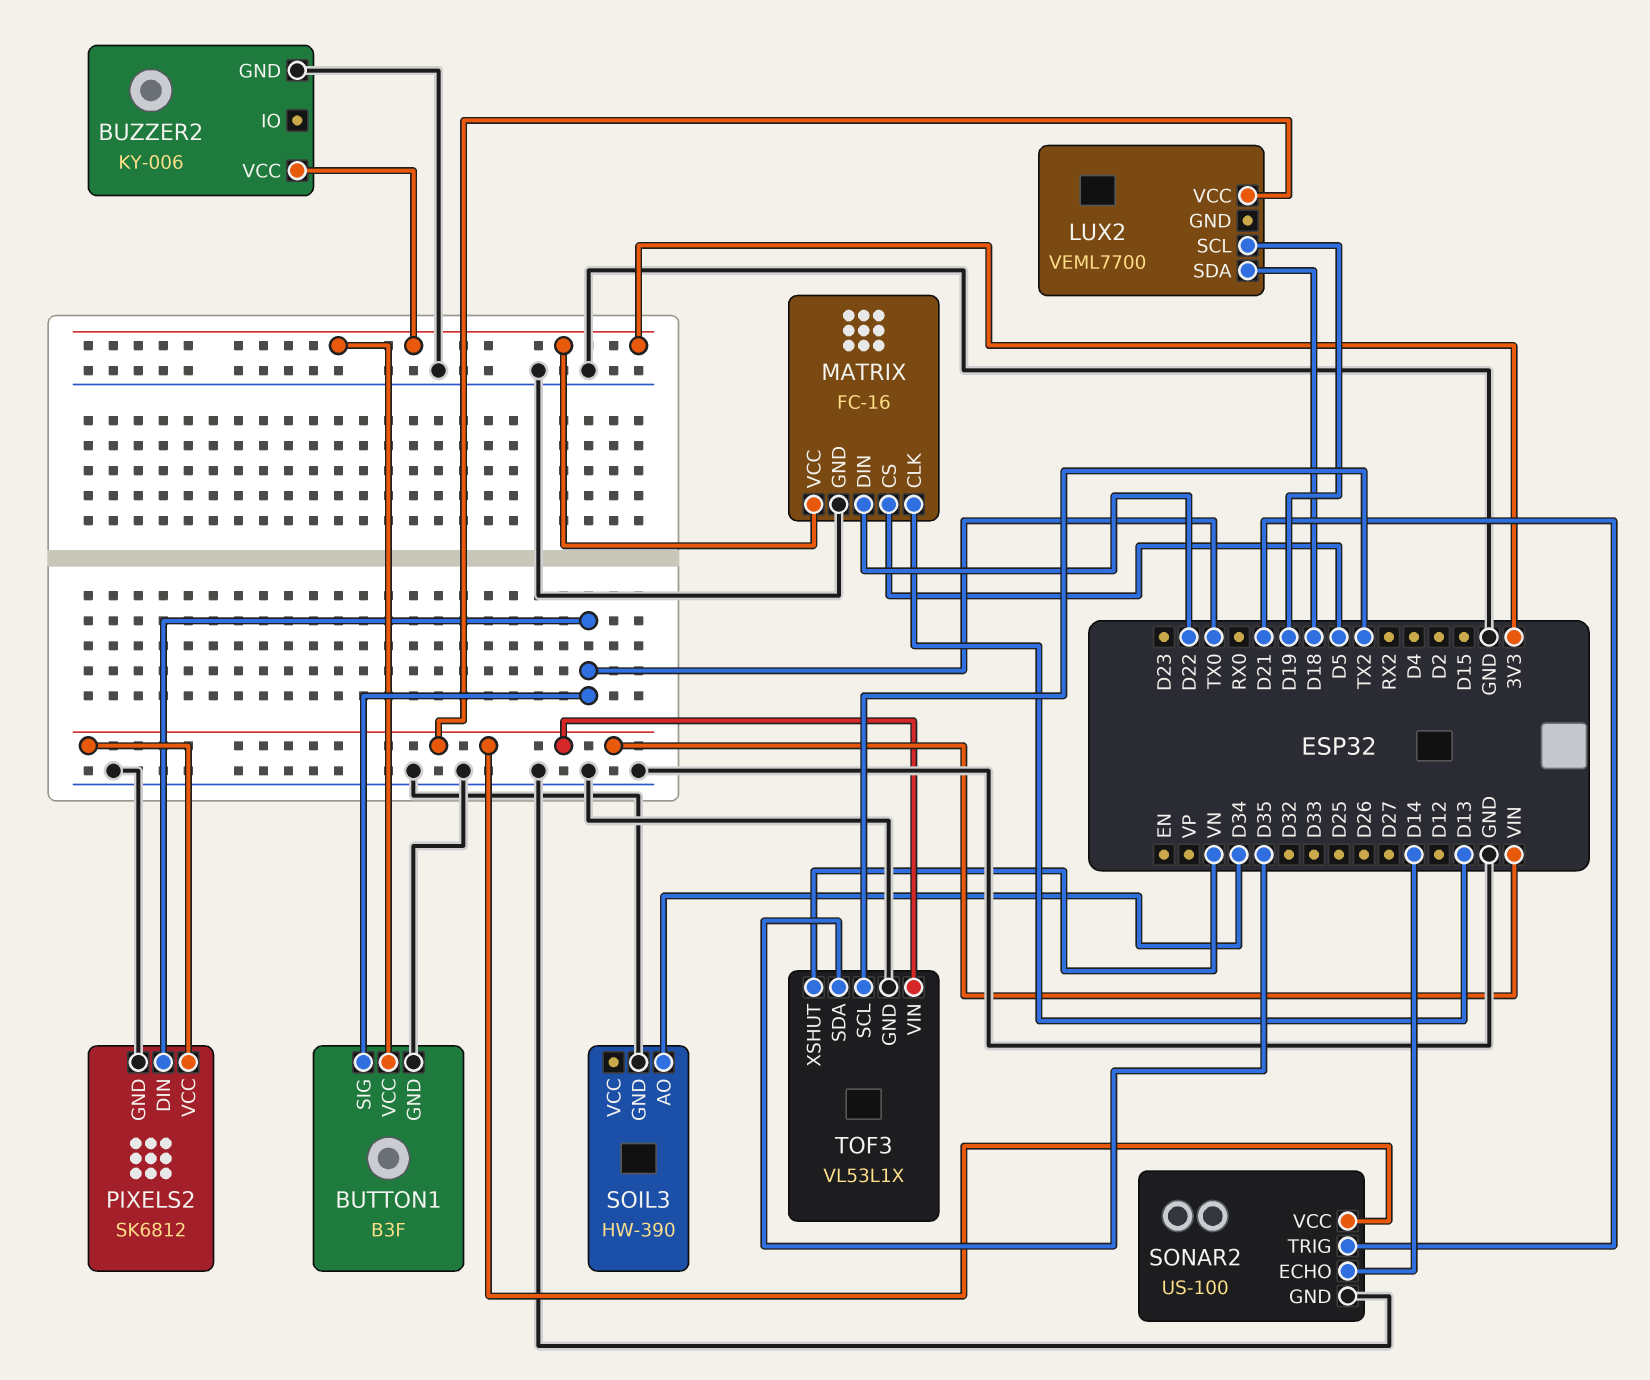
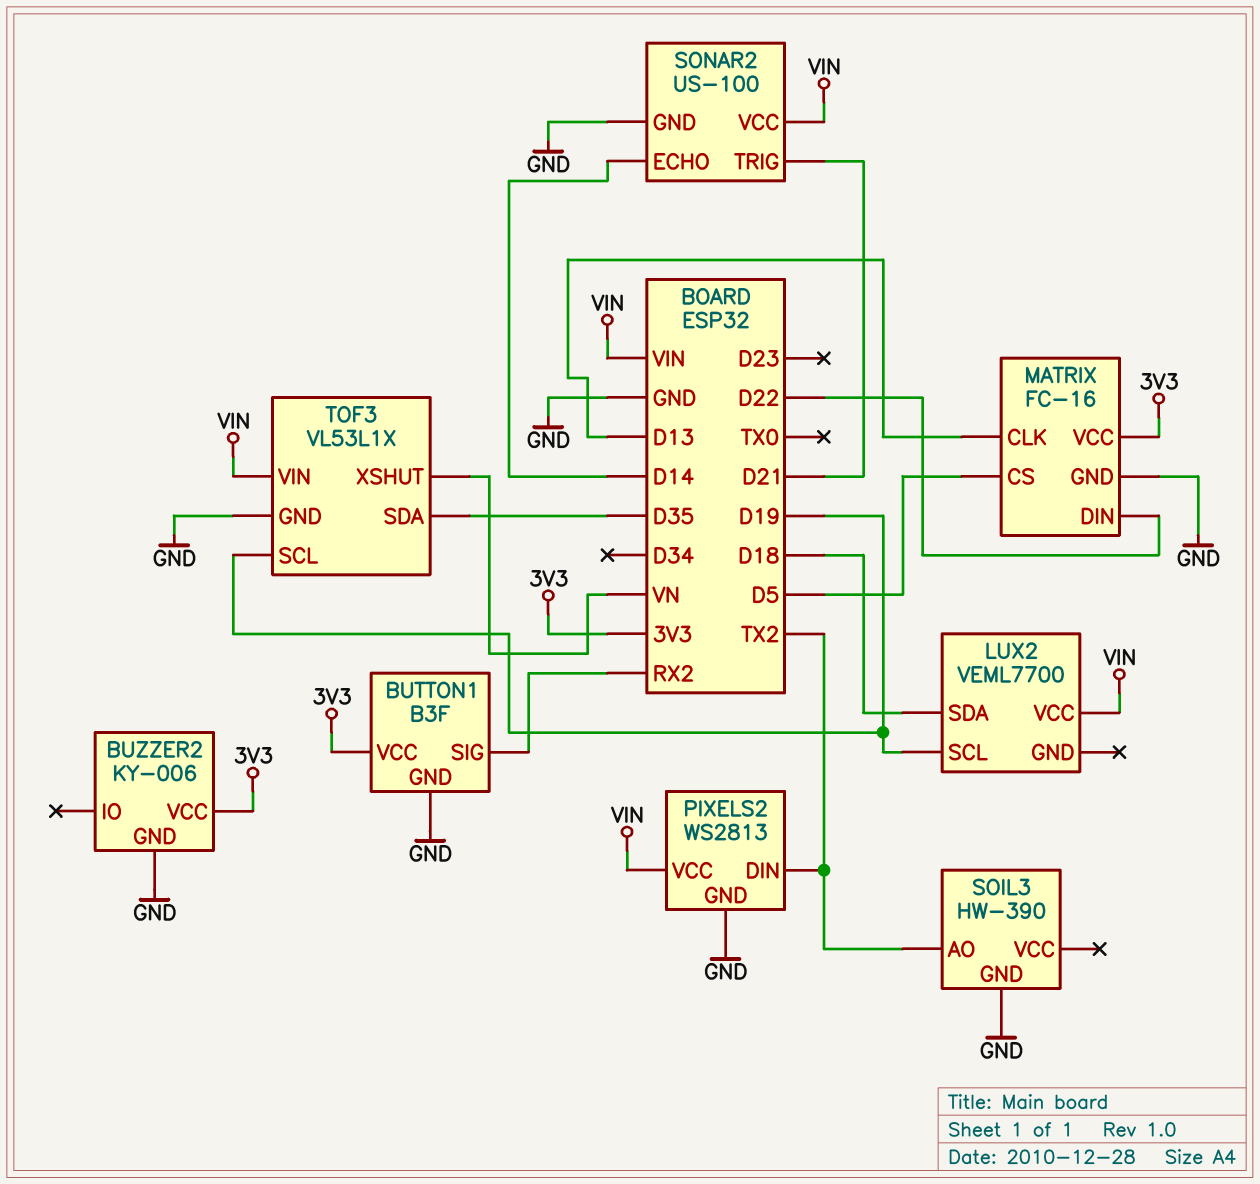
BUTTON1 pin SIG: TX0 -> RX2
PIXELS2: SK6812 -> WS2813
PIXELS2 pin DIN: TX0 -> TX2
SOIL3 pin AO: D34 -> TX2
TOF3 pin SCL: TX2 -> D19

